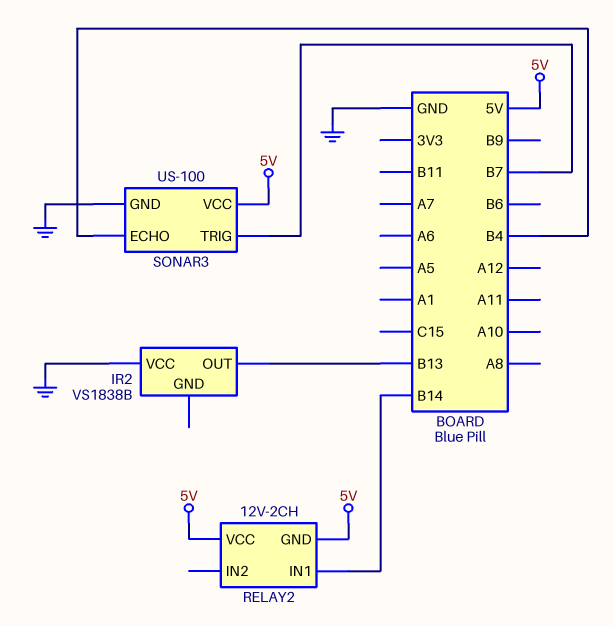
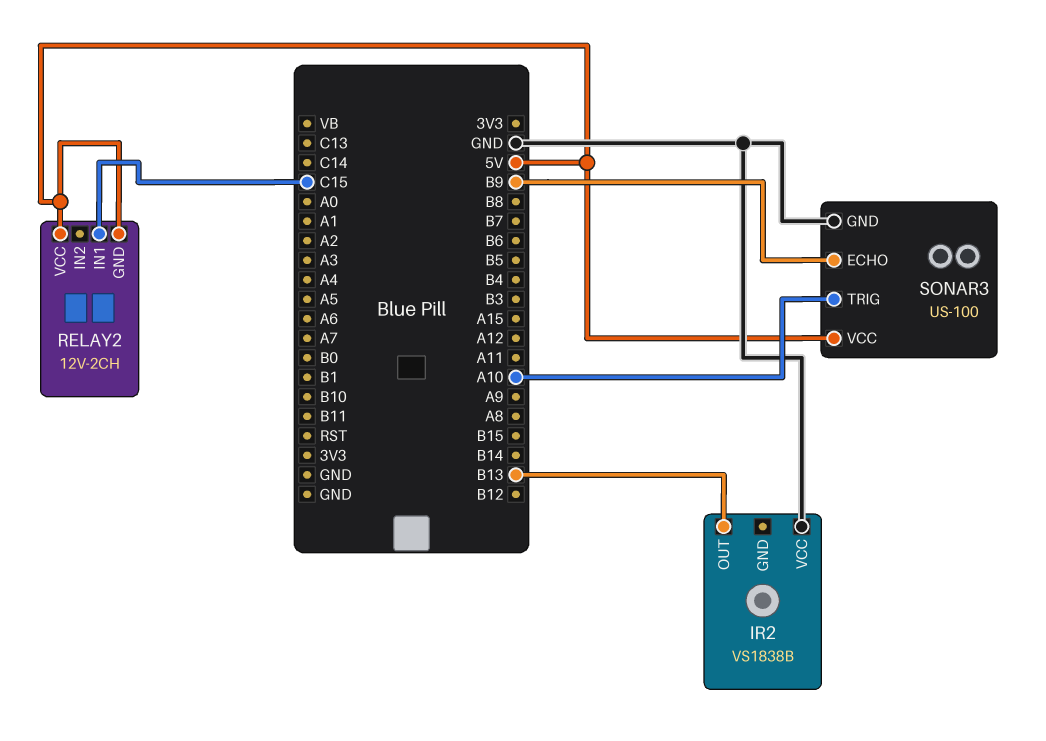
RELAY2 pin IN1: B14 -> C15
SONAR3 pin ECHO: B4 -> B9
SONAR3 pin TRIG: B7 -> A10

